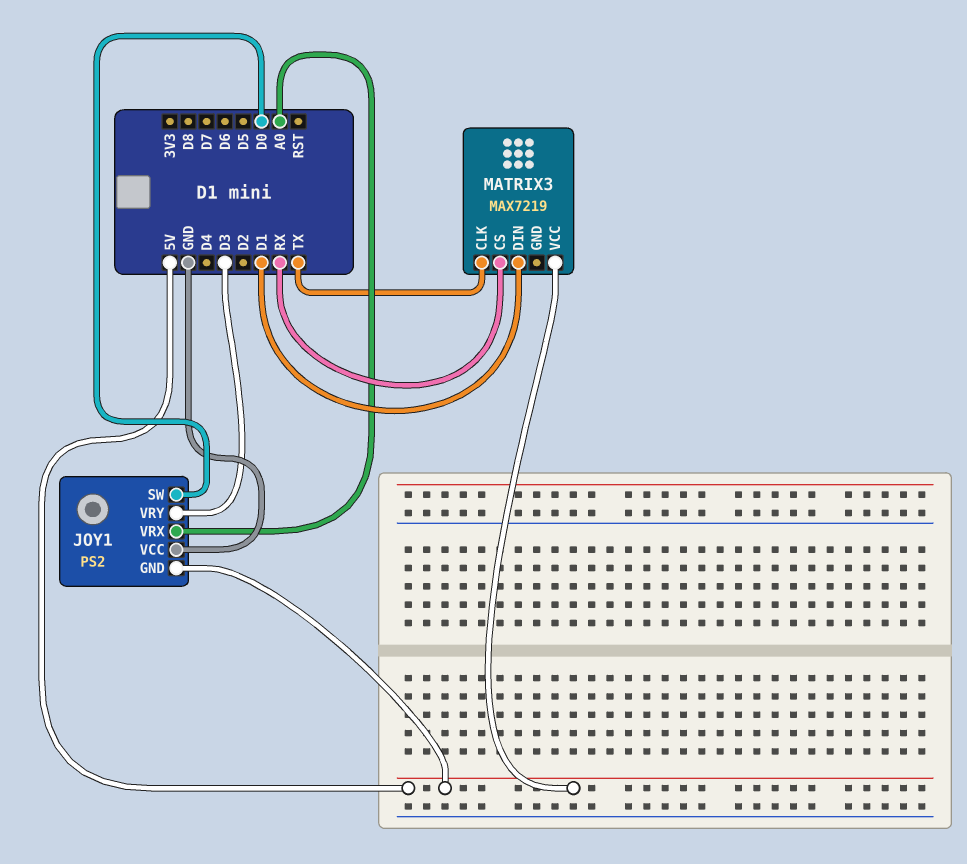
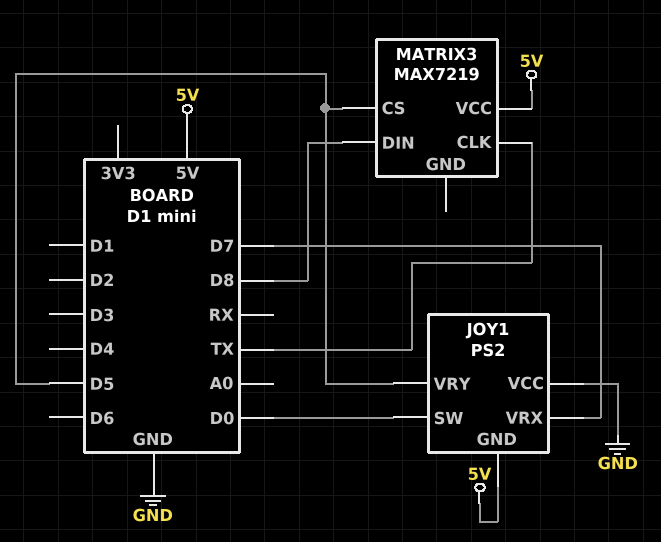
JOY1 pin VRX: A0 -> D7
JOY1 pin VRY: D3 -> D5
MATRIX3 pin CS: RX -> D5
MATRIX3 pin DIN: D1 -> D8

